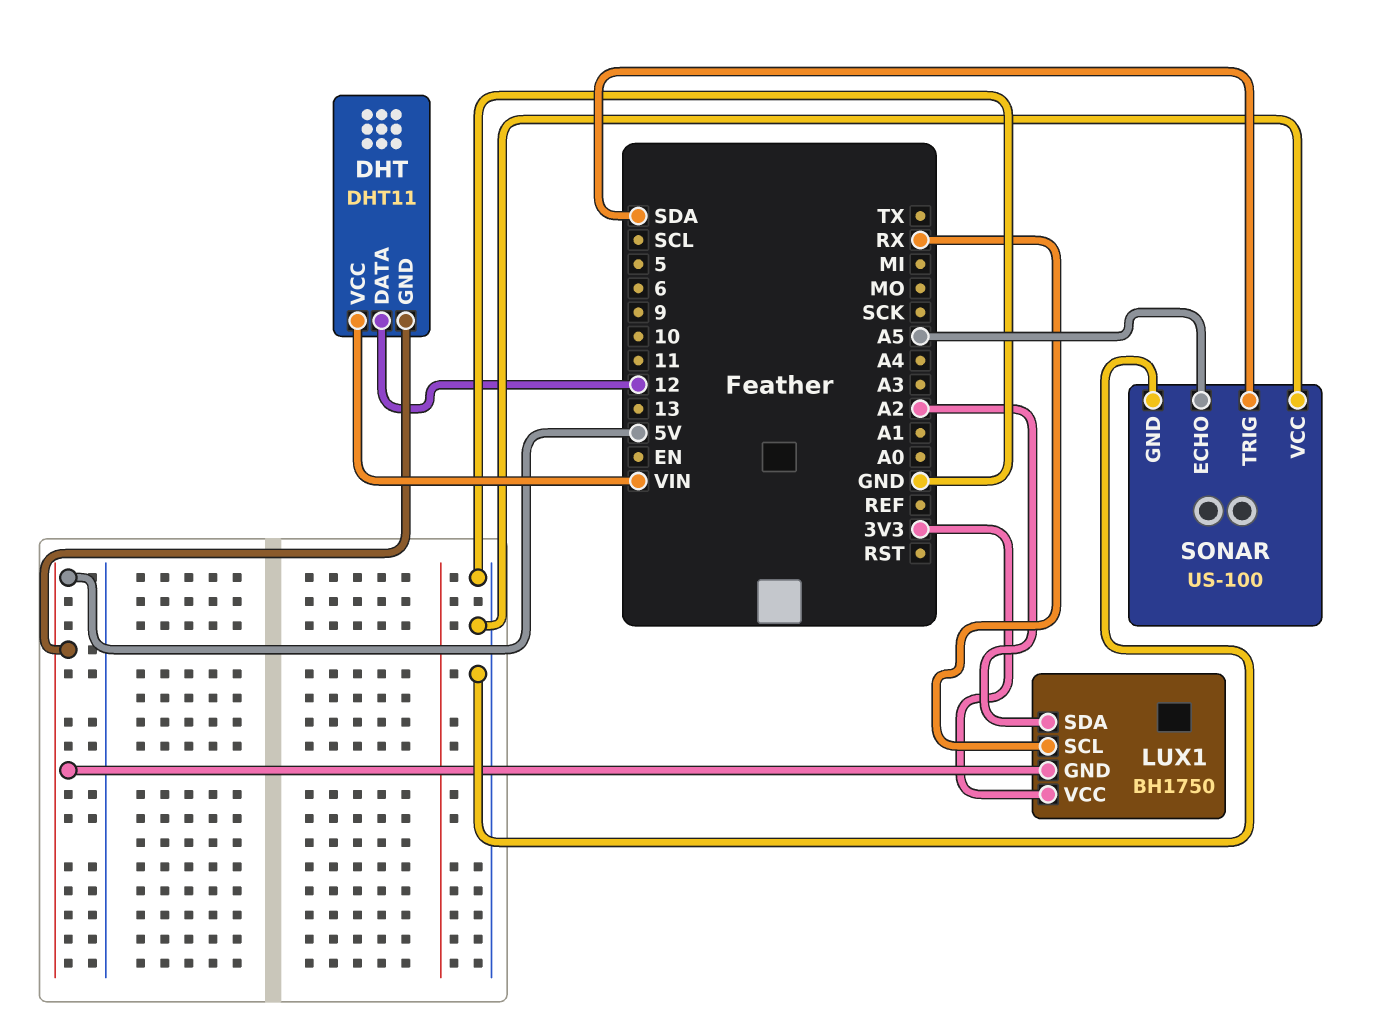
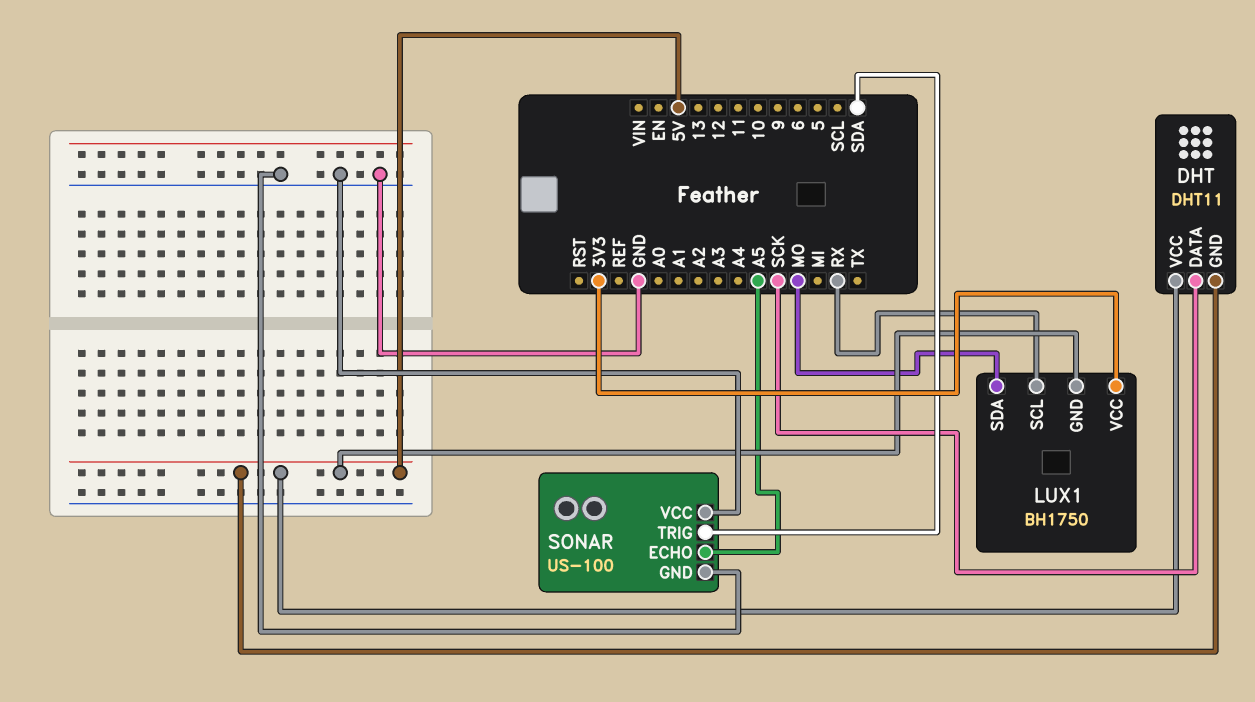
DHT pin DATA: 12 -> SCK
DHT pin VCC: VIN -> 5V
LUX1 pin SDA: A2 -> MO

